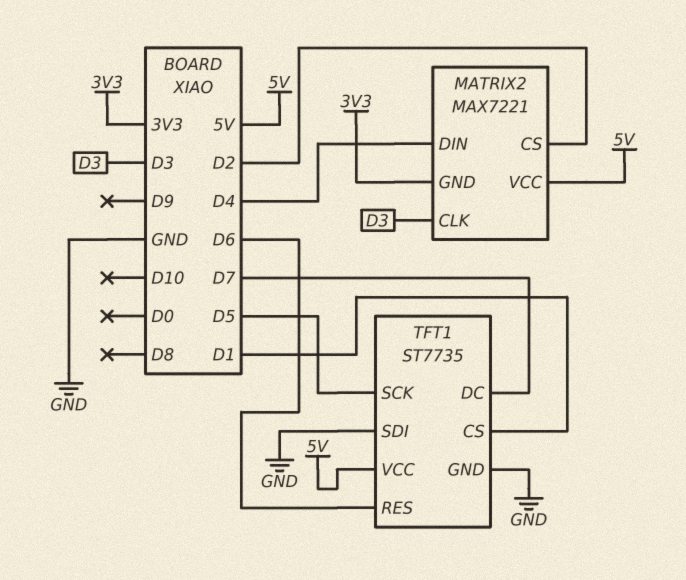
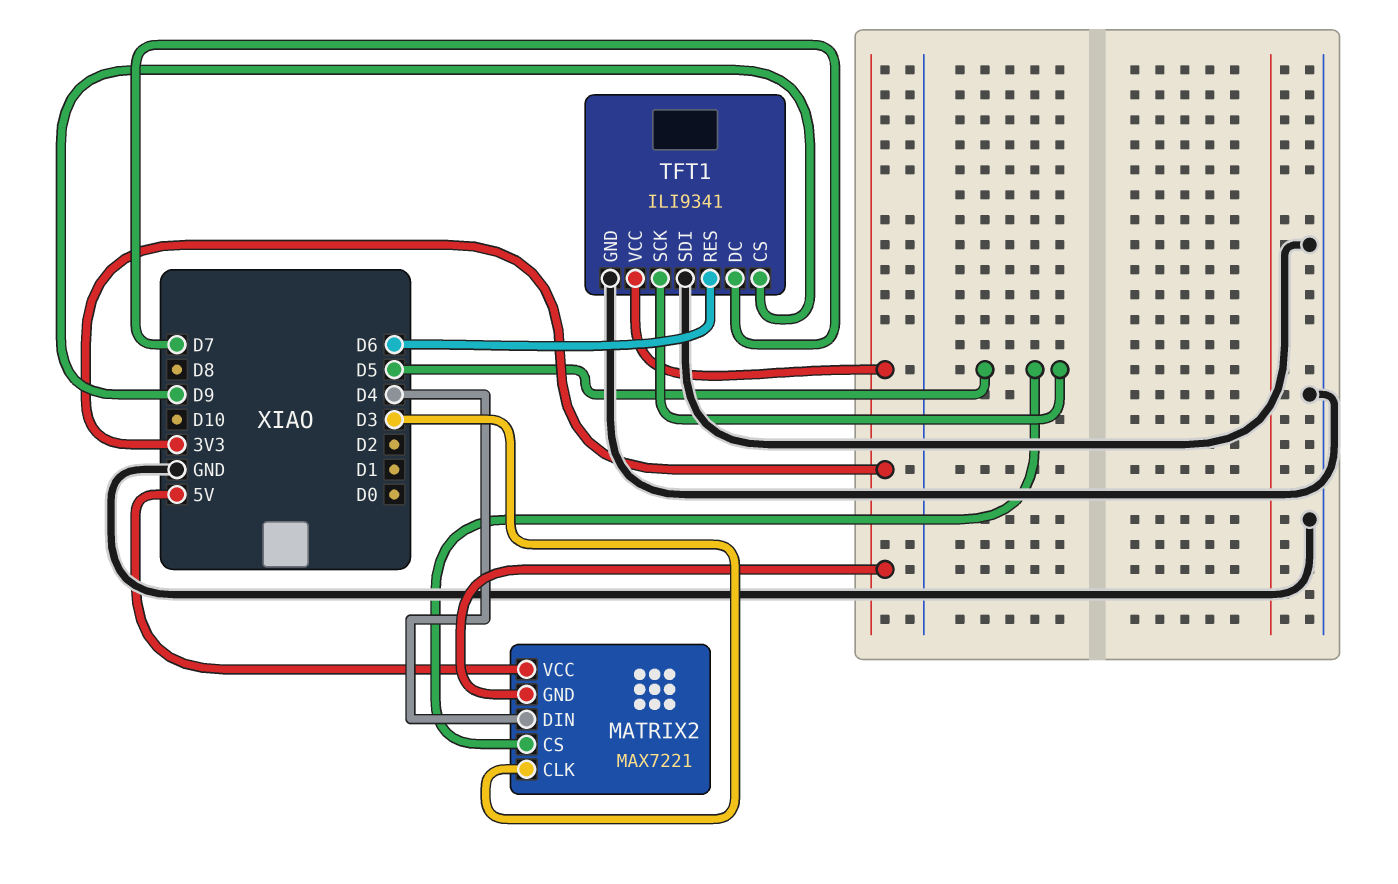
MATRIX2 pin CS: D2 -> D5
TFT1: ST7735 -> ILI9341
TFT1 pin CS: D1 -> D9
TFT1 pin VCC: 5V -> 3V3

